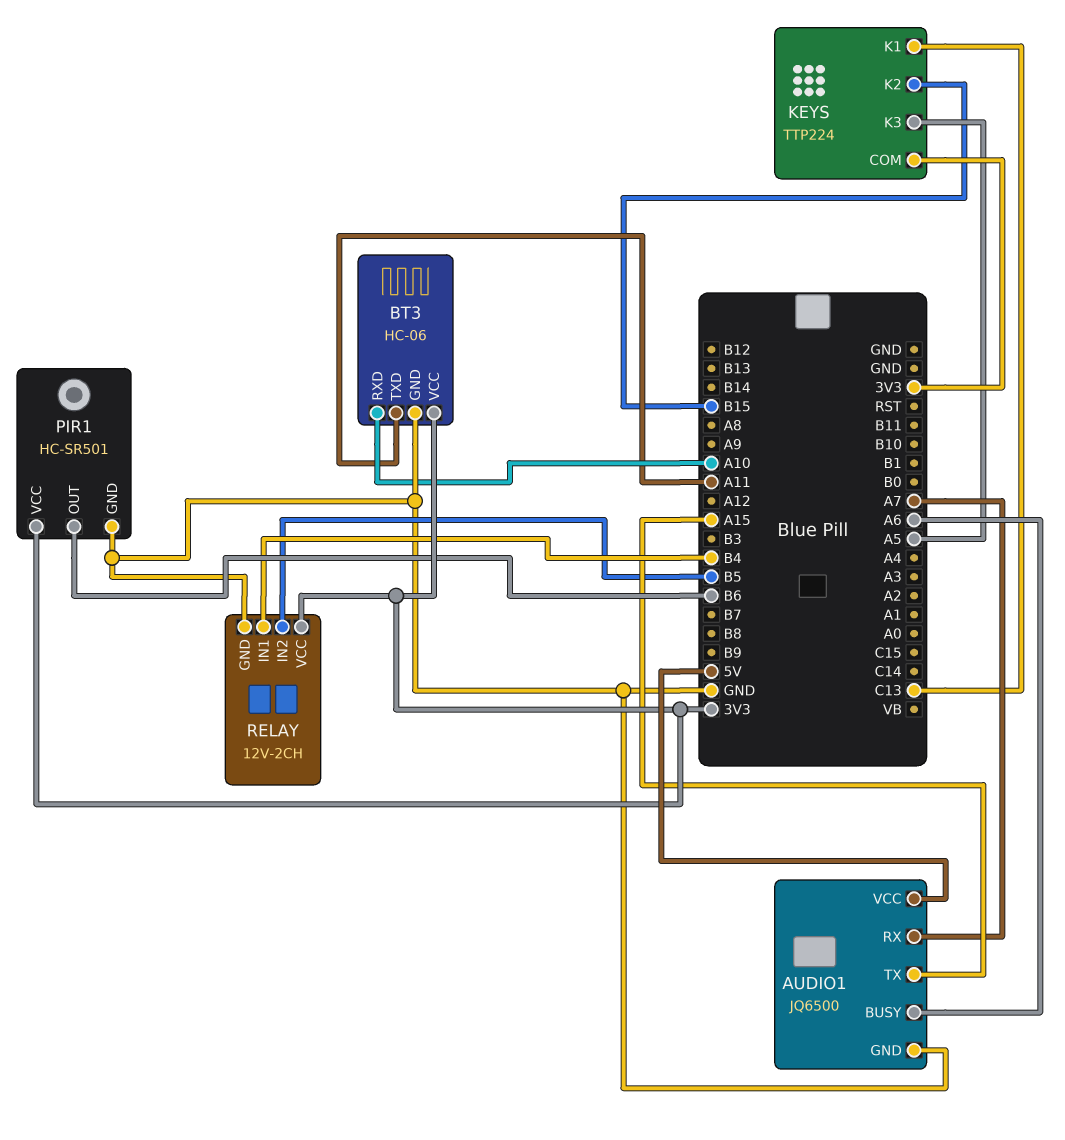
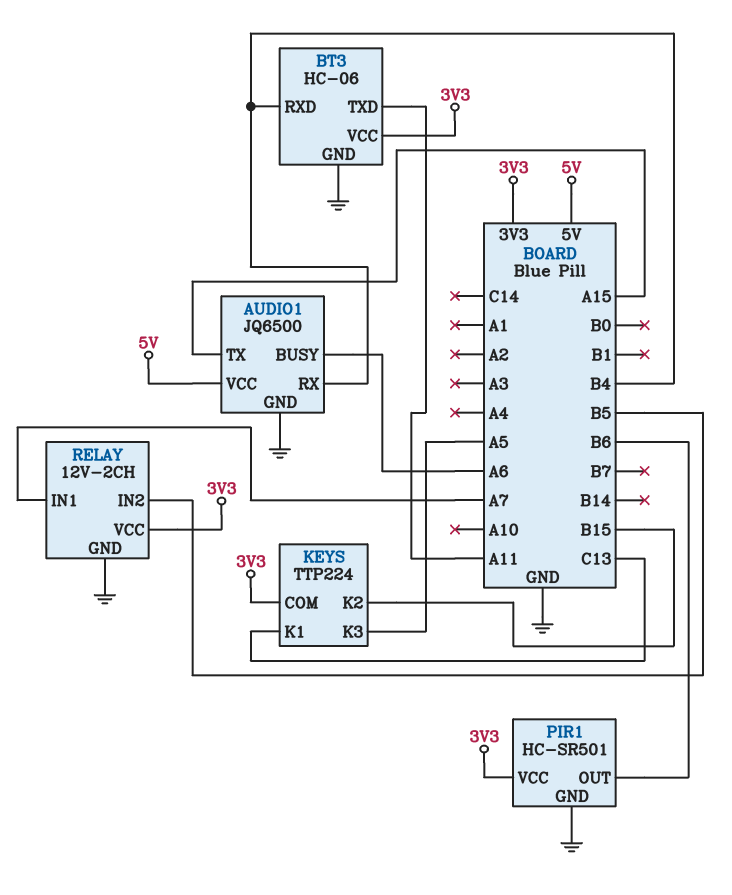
AUDIO1 pin RX: A7 -> B4
BT3 pin RXD: A10 -> B4
RELAY pin IN1: B4 -> A7

